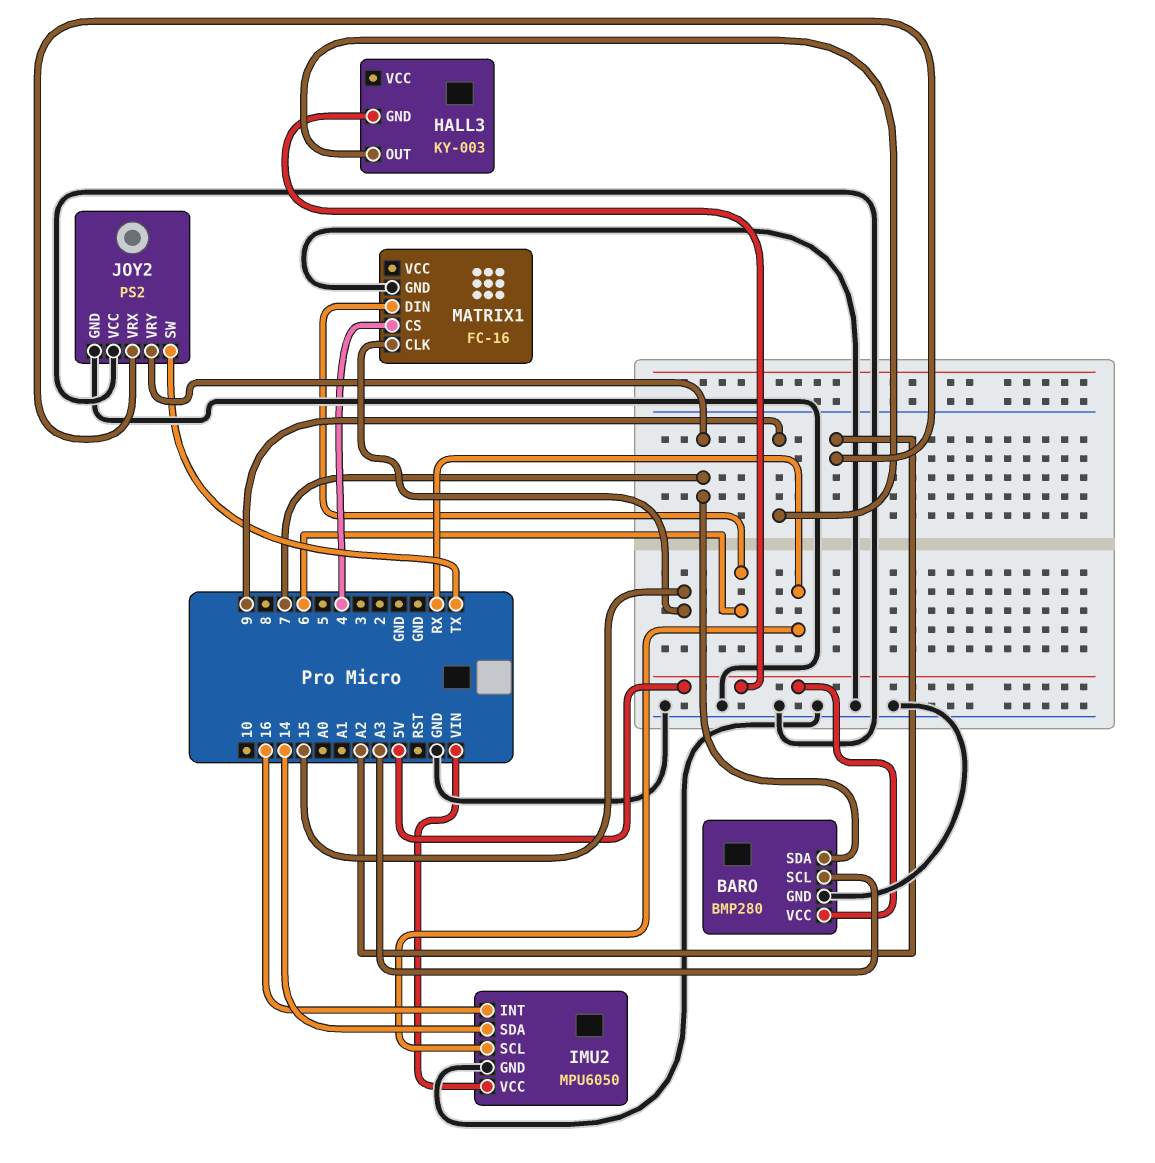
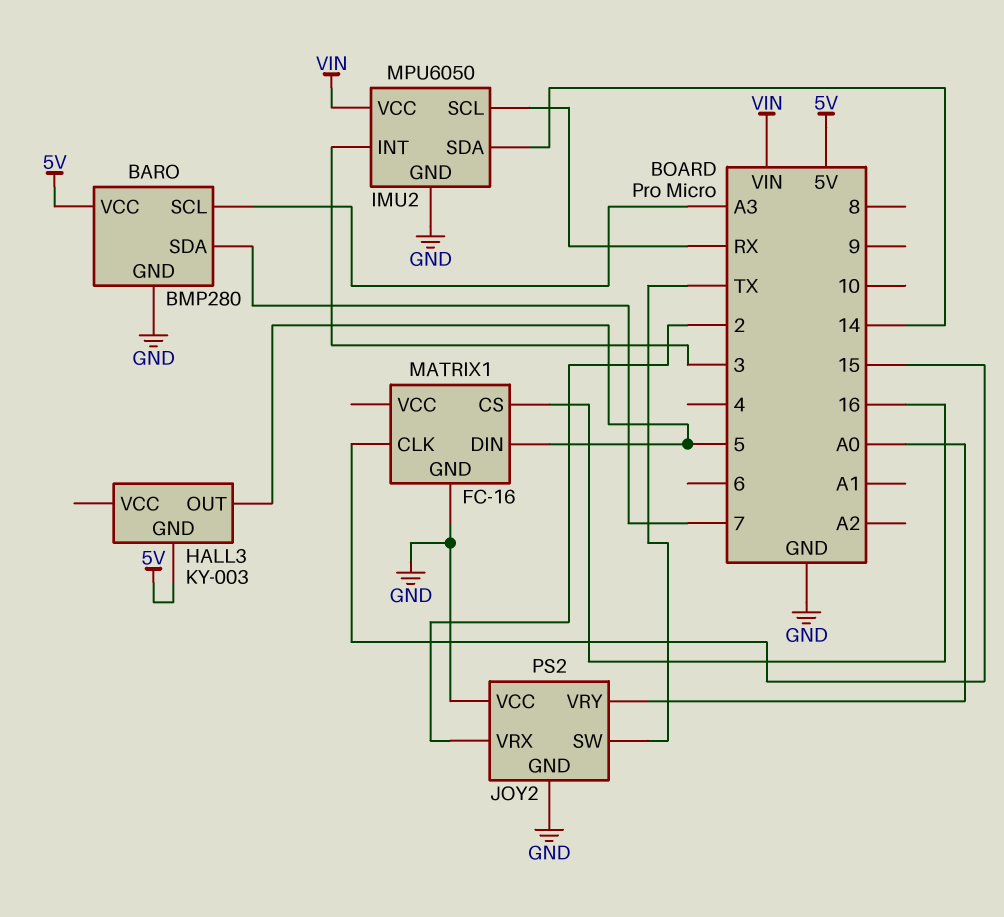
HALL3 pin OUT: 9 -> 5
IMU2 pin INT: 16 -> 3
JOY2 pin VRX: A2 -> 2
JOY2 pin VRY: 7 -> A0
MATRIX1 pin CS: 4 -> 16
MATRIX1 pin DIN: 6 -> 5

